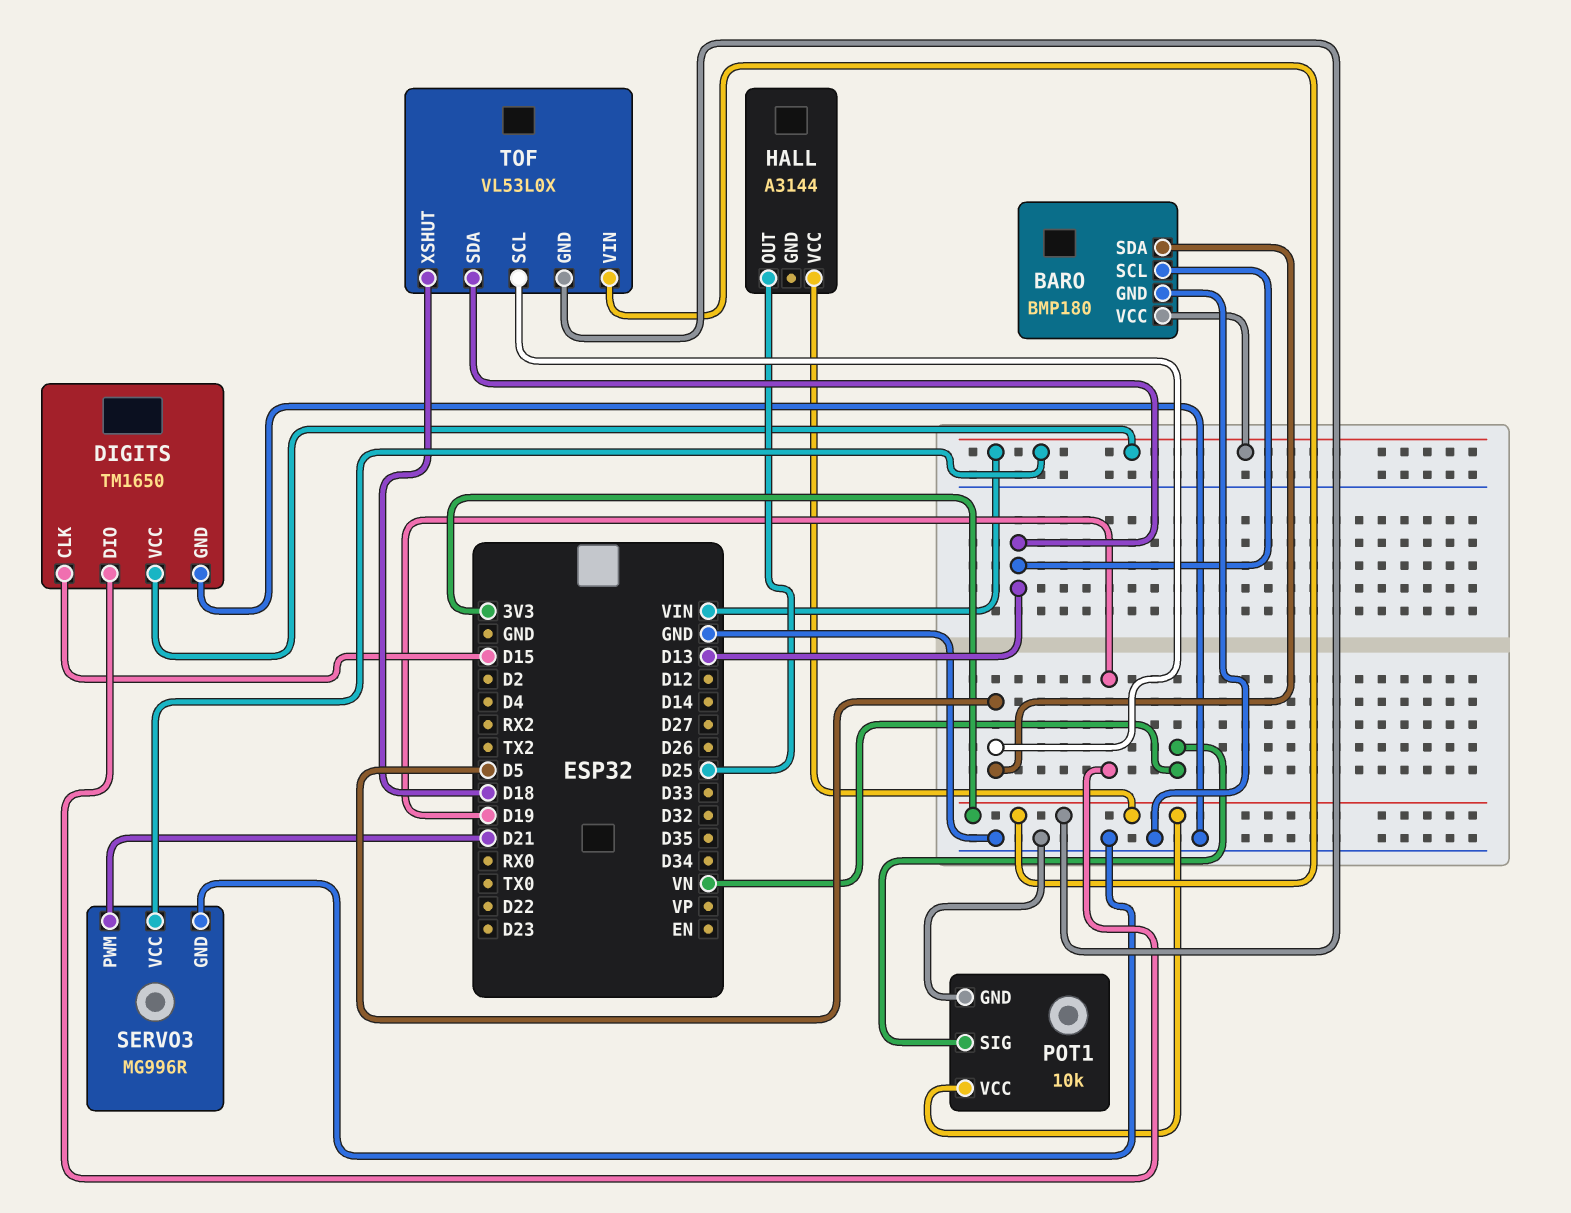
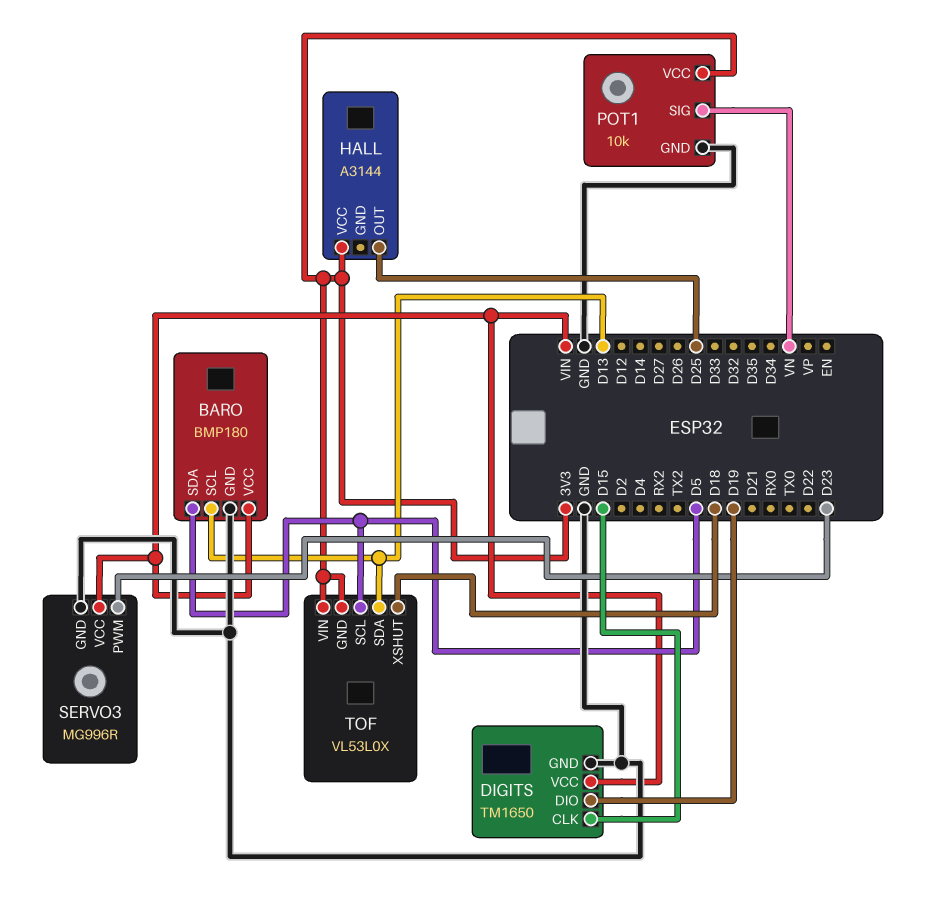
SERVO3 pin PWM: D21 -> D23

